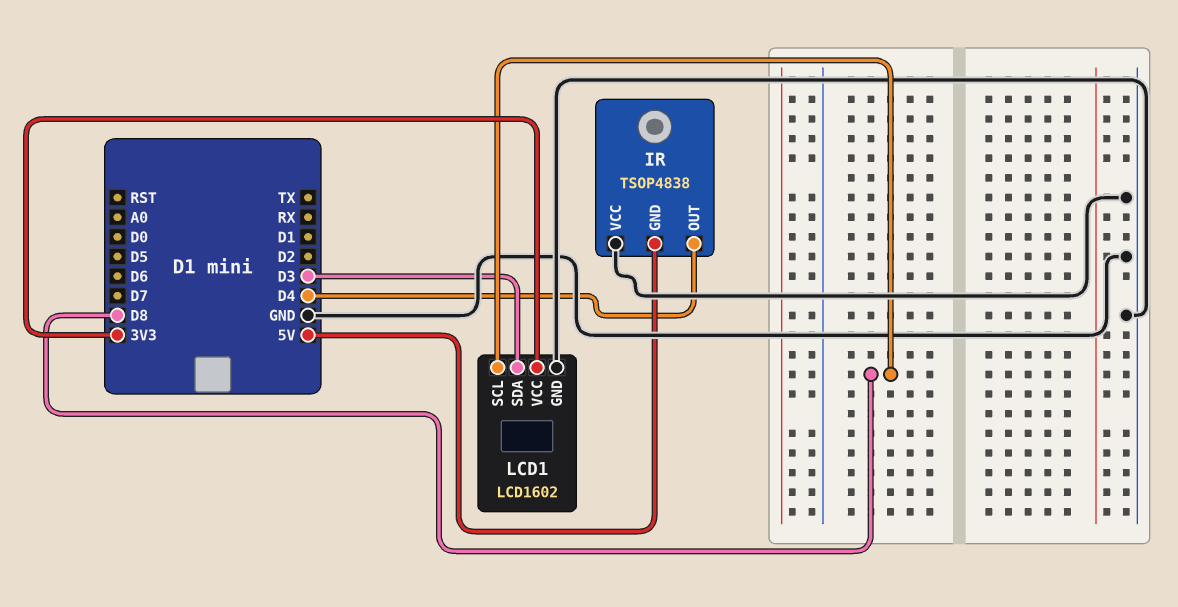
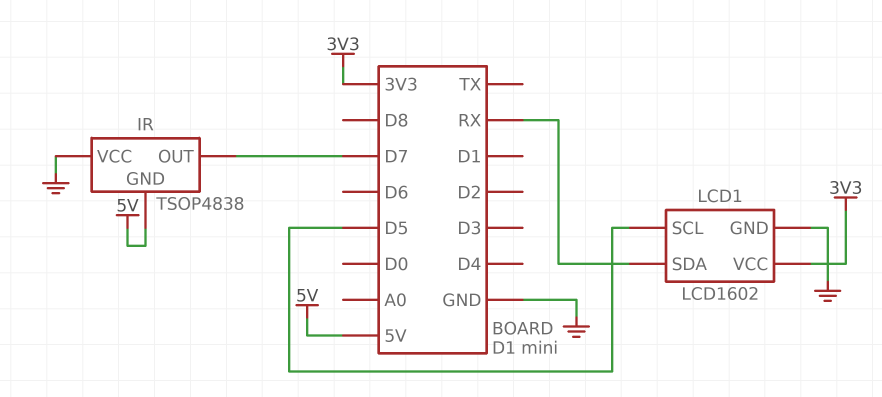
IR pin OUT: D4 -> D7
LCD1 pin SCL: D8 -> D5
LCD1 pin SDA: D3 -> RX

